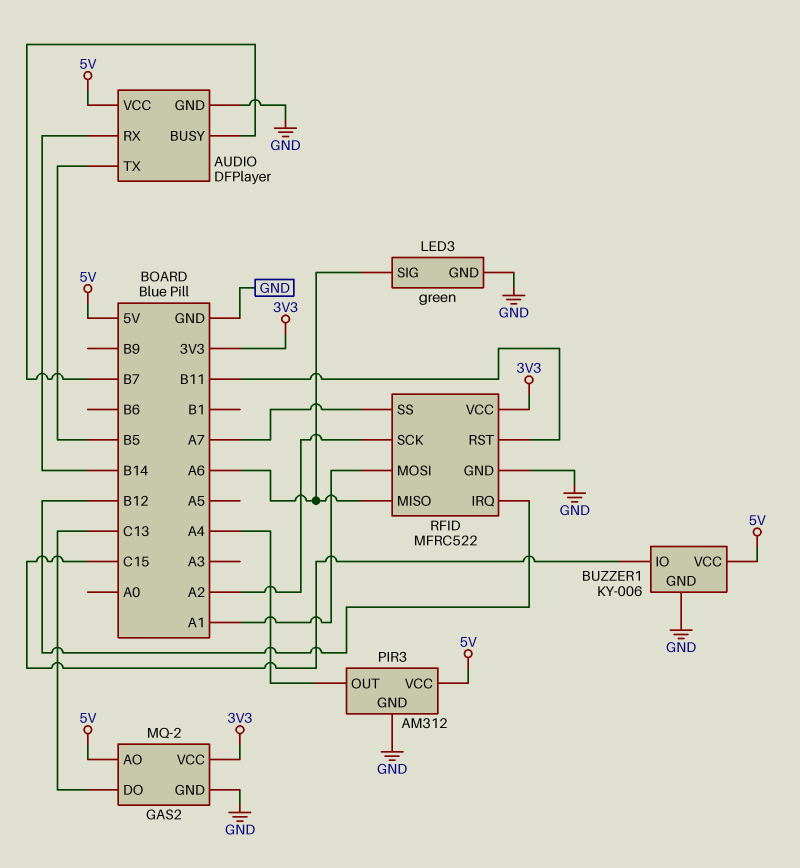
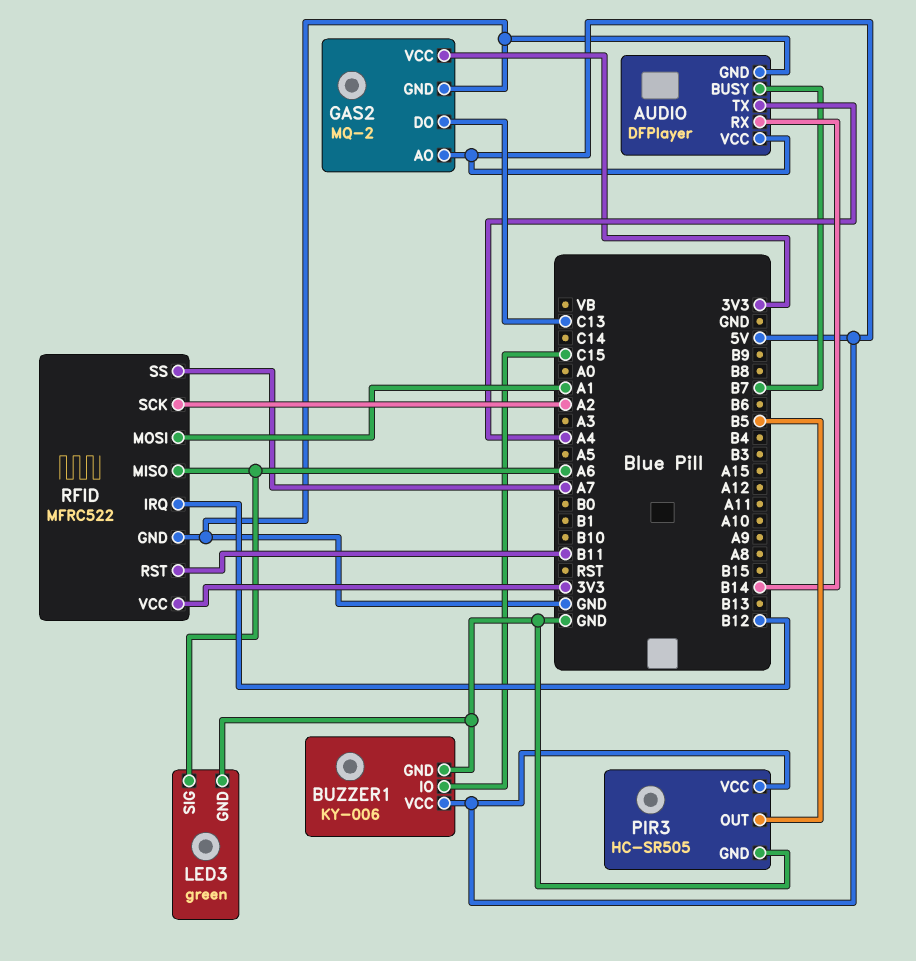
AUDIO pin TX: B5 -> A4
PIR3: AM312 -> HC-SR505
PIR3 pin OUT: A4 -> B5

